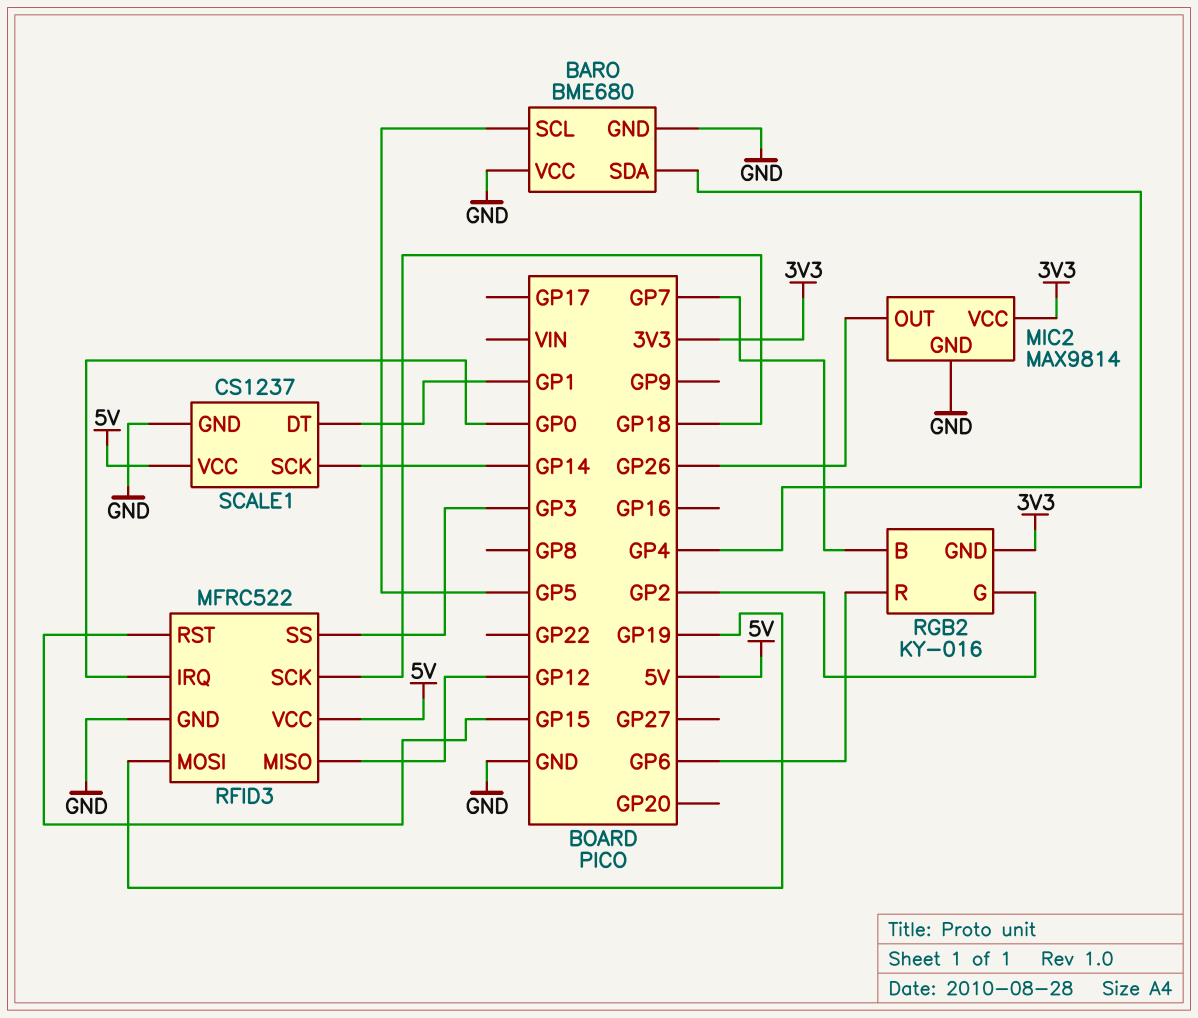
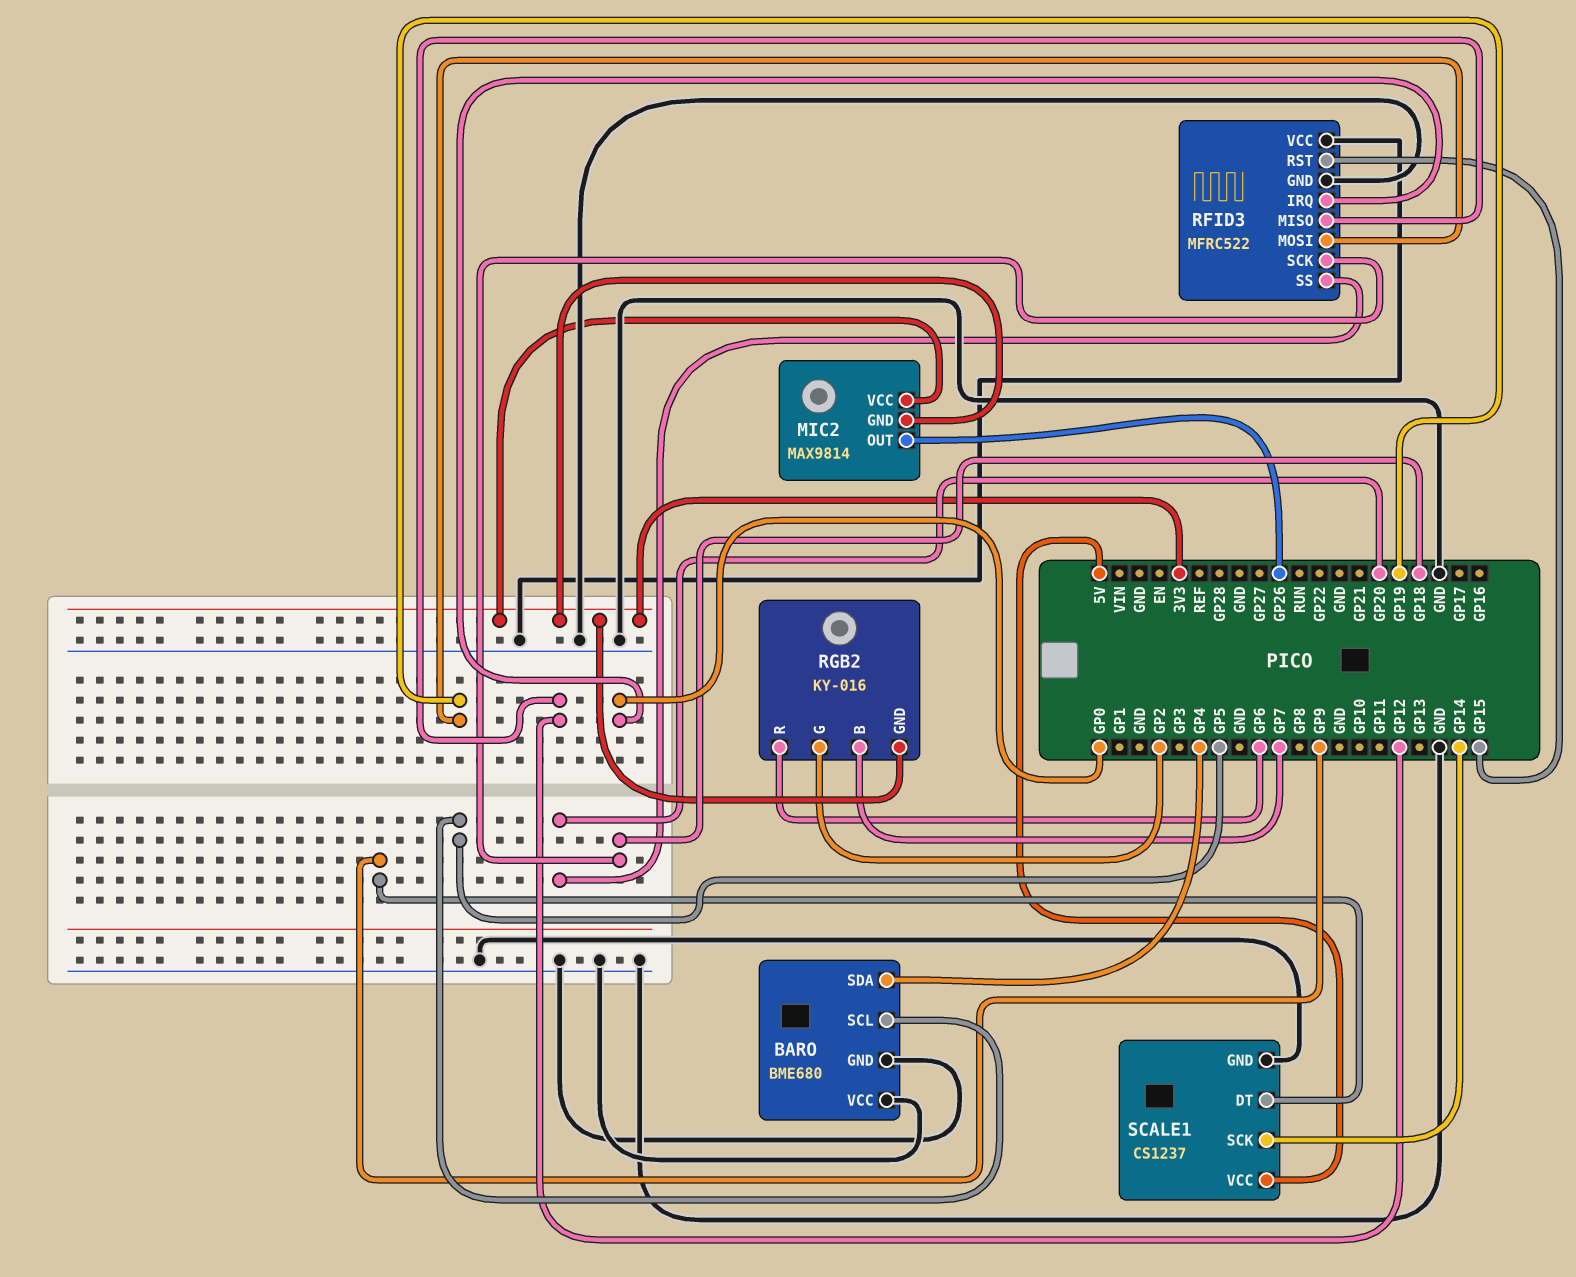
MIC2 pin GND: GND -> 3V3
RFID3 pin SS: GP3 -> GP20
RFID3 pin VCC: 5V -> GND
SCALE1 pin DT: GP1 -> GP9

